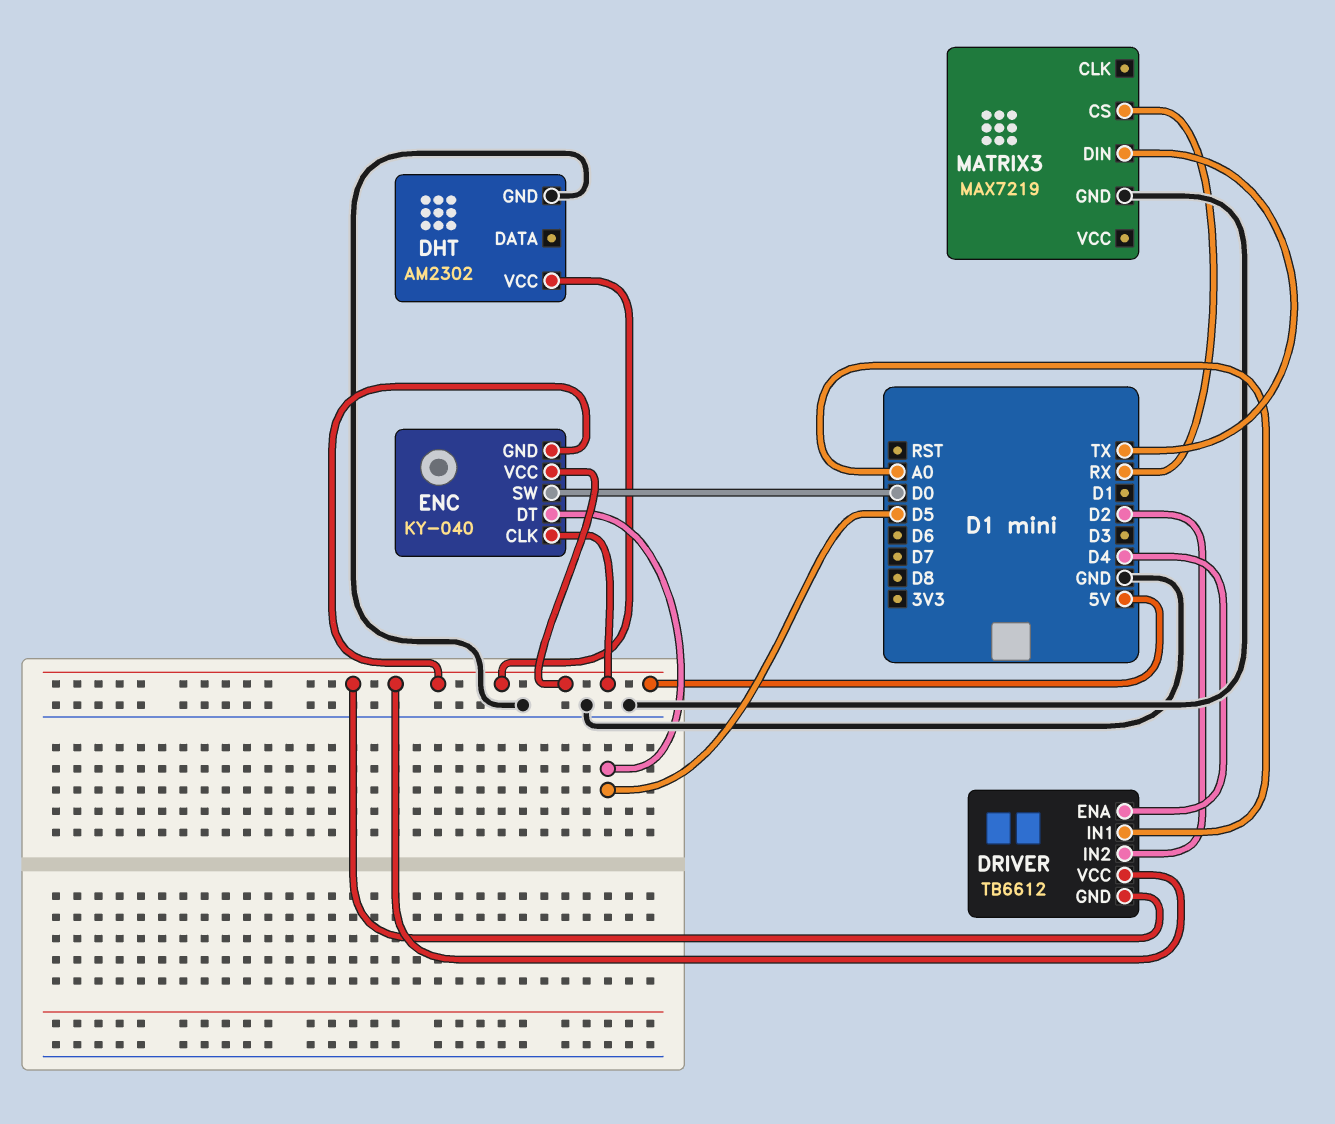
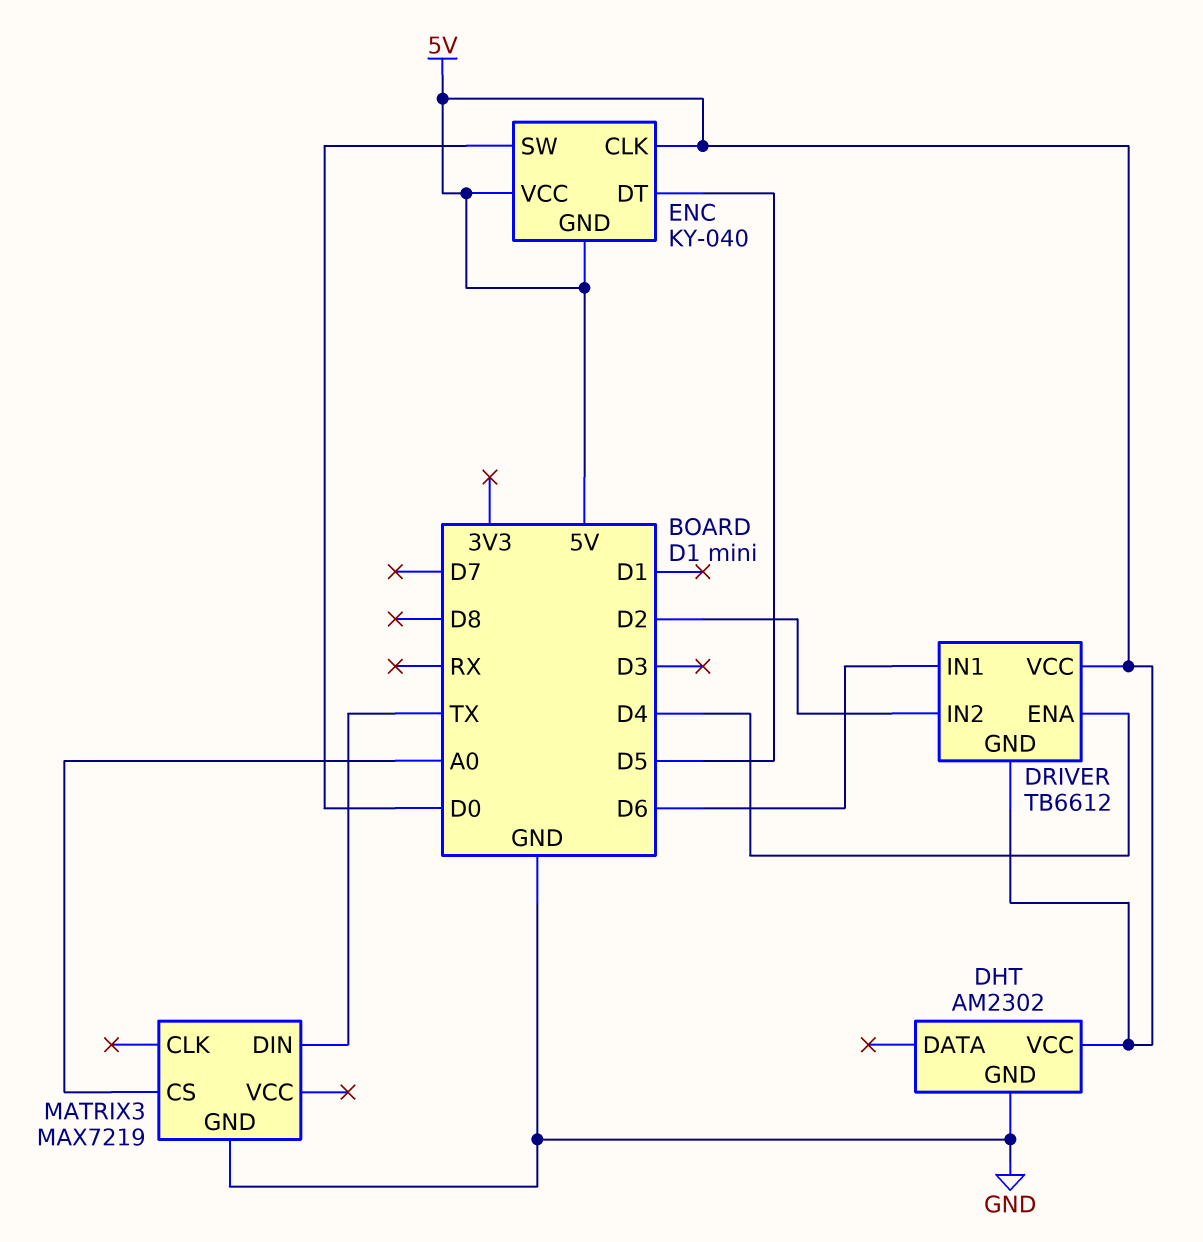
DRIVER pin IN1: A0 -> D6
MATRIX3 pin CS: RX -> A0

